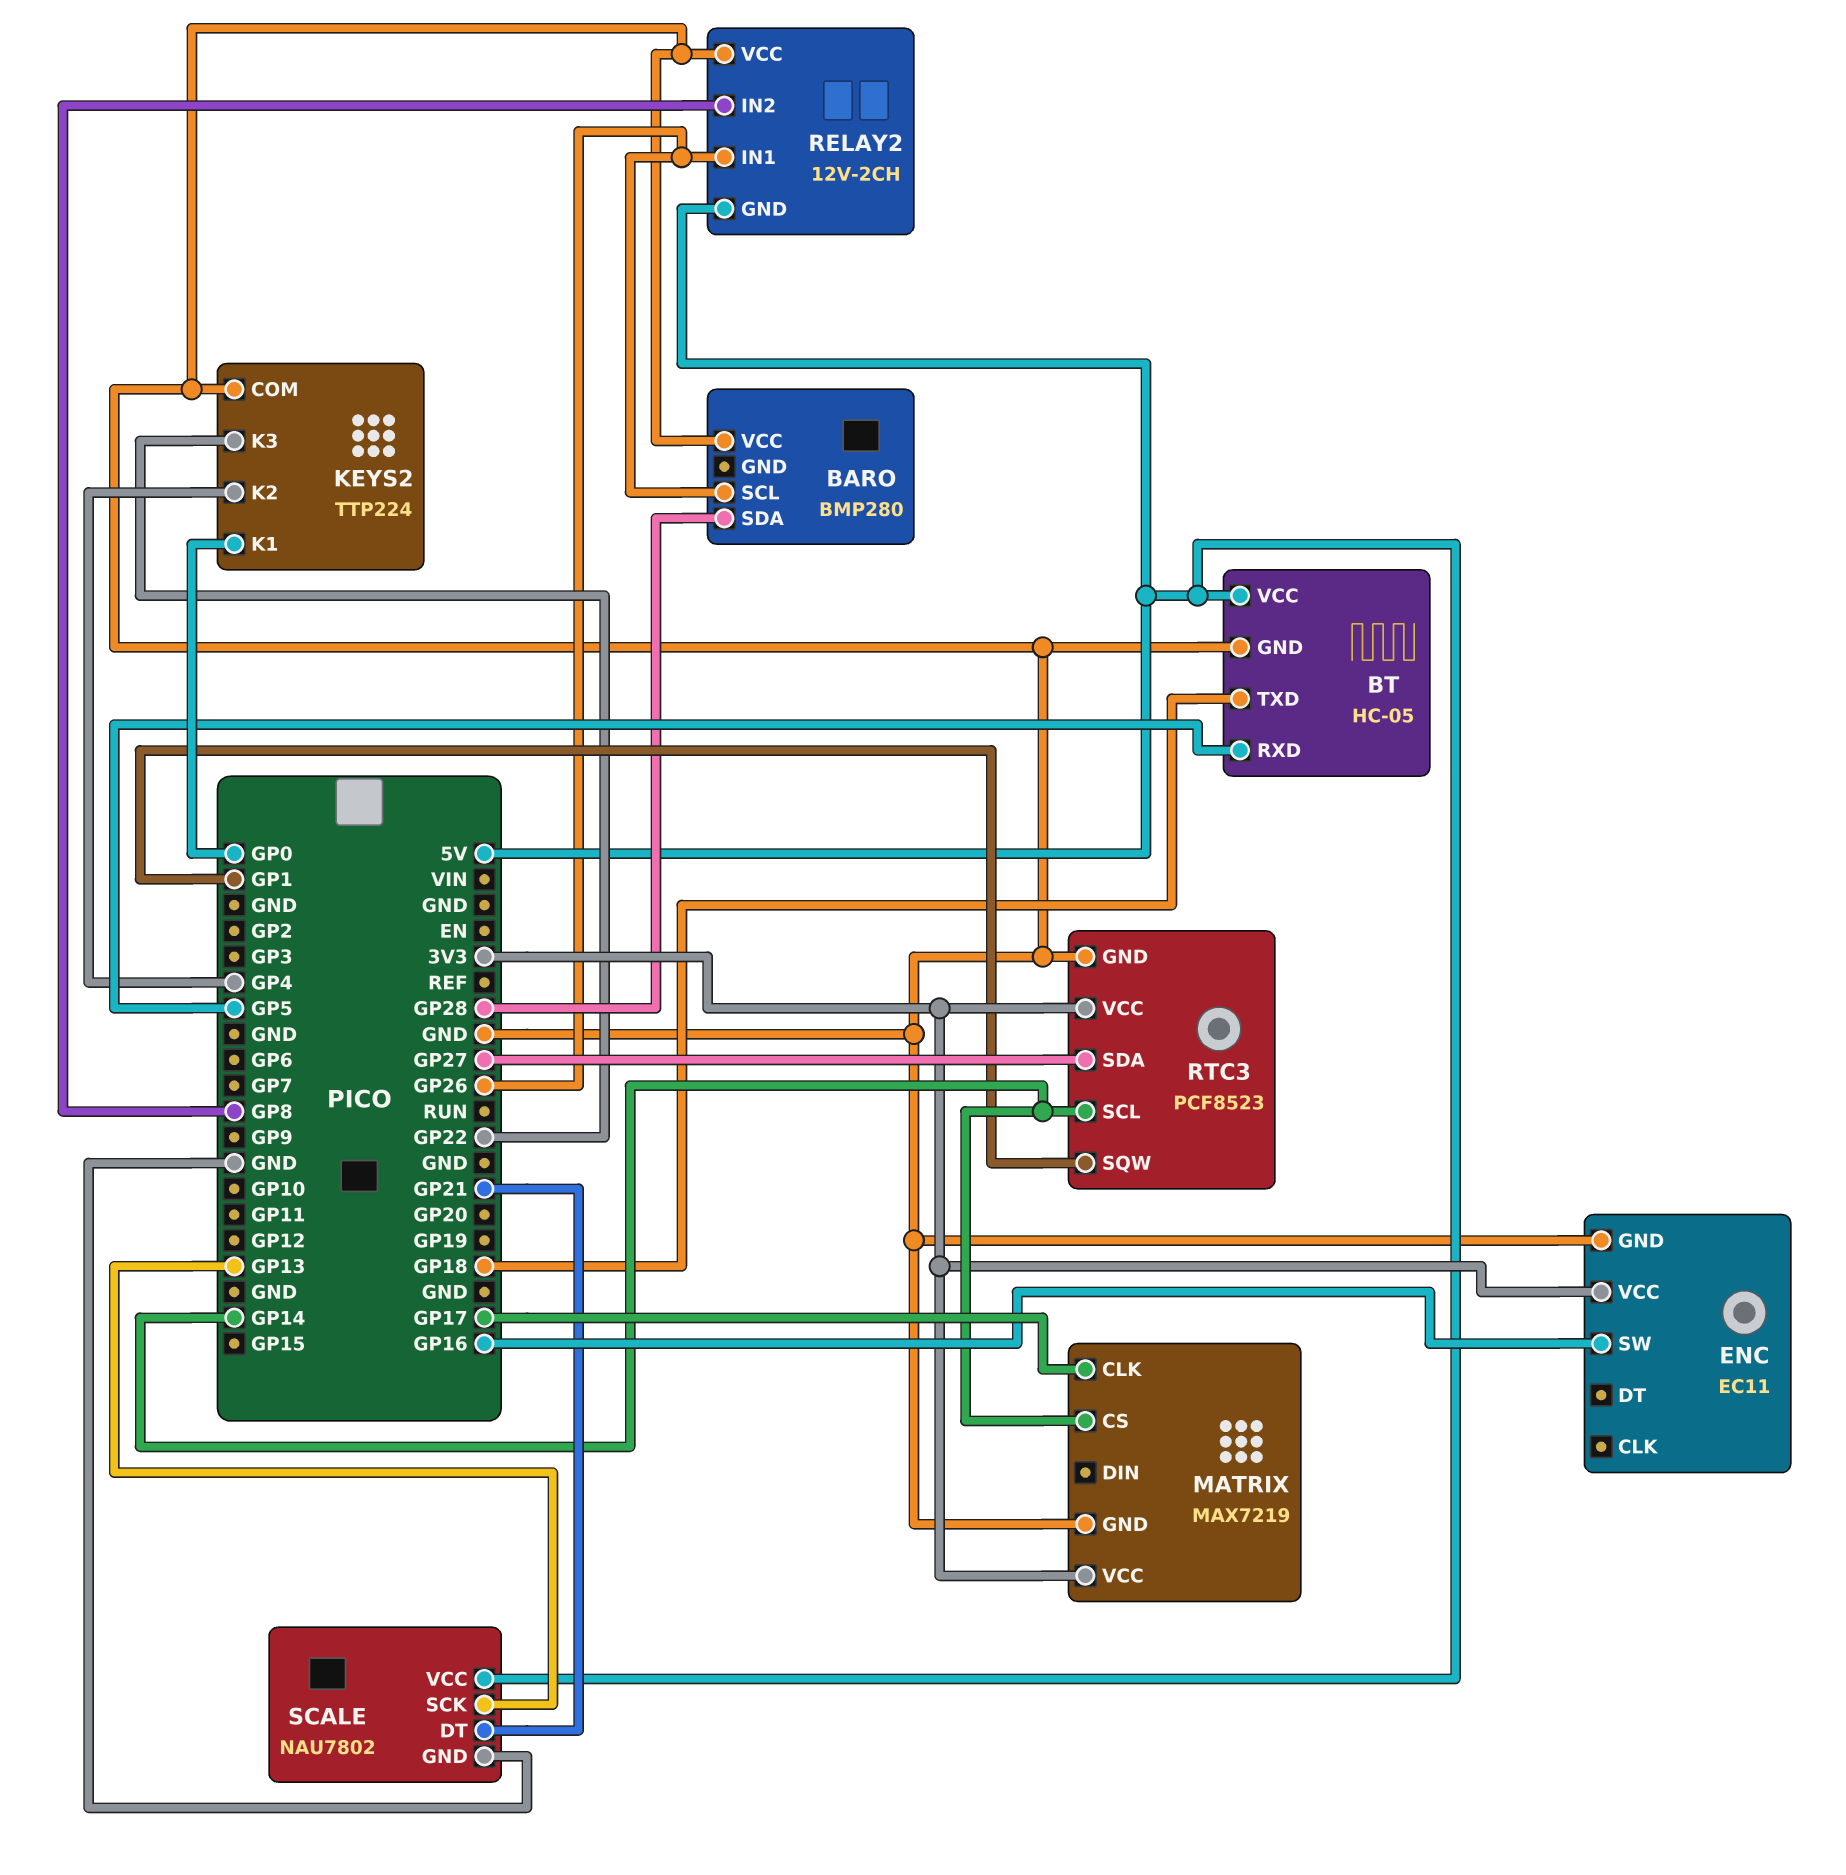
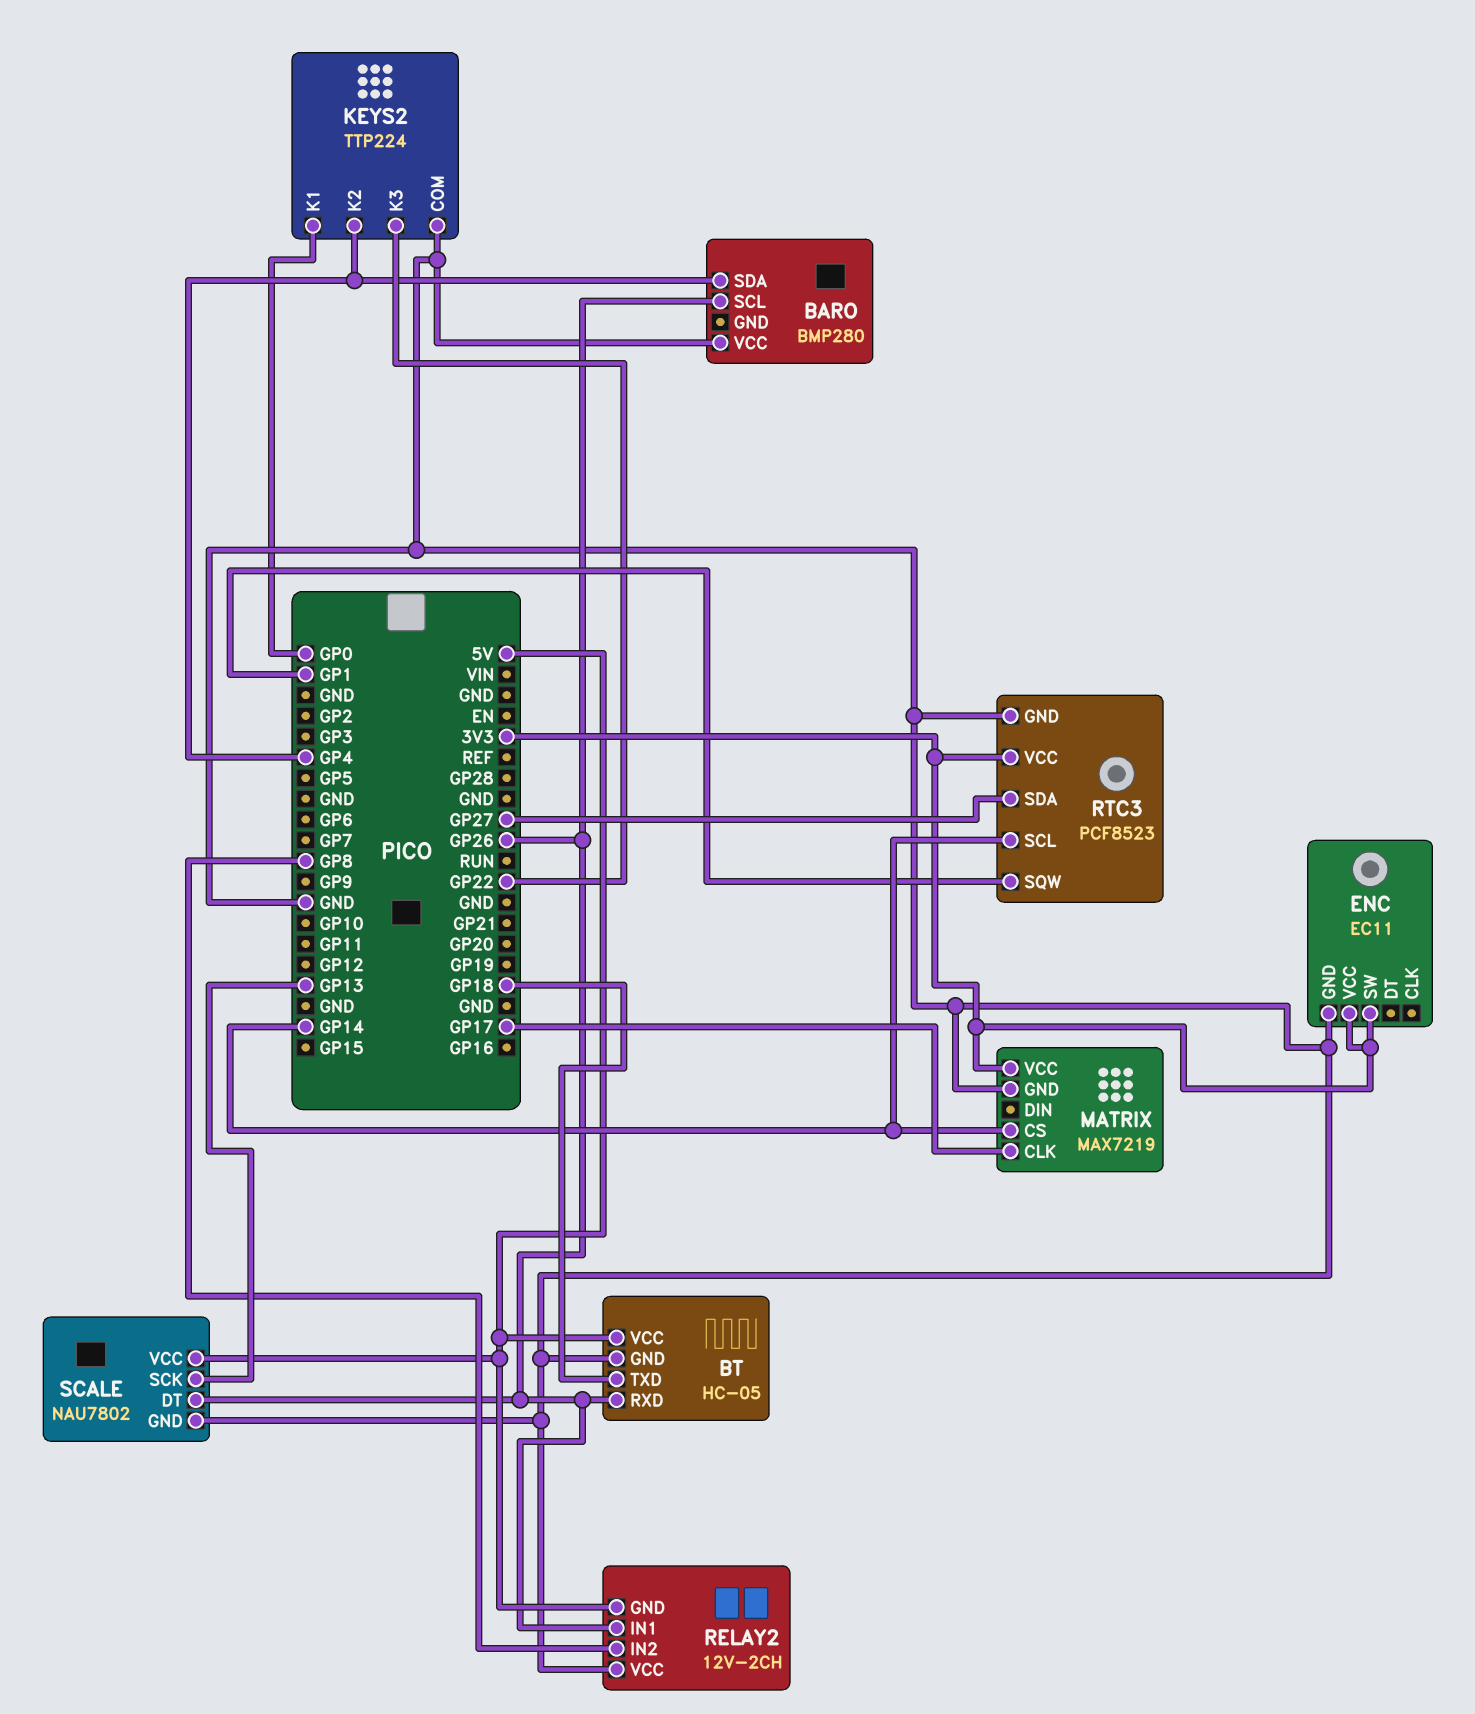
BARO pin SDA: GP28 -> GP4
BT pin RXD: GP5 -> GP26
ENC pin SW: GP16 -> 3V3
SCALE pin DT: GP21 -> GP26

